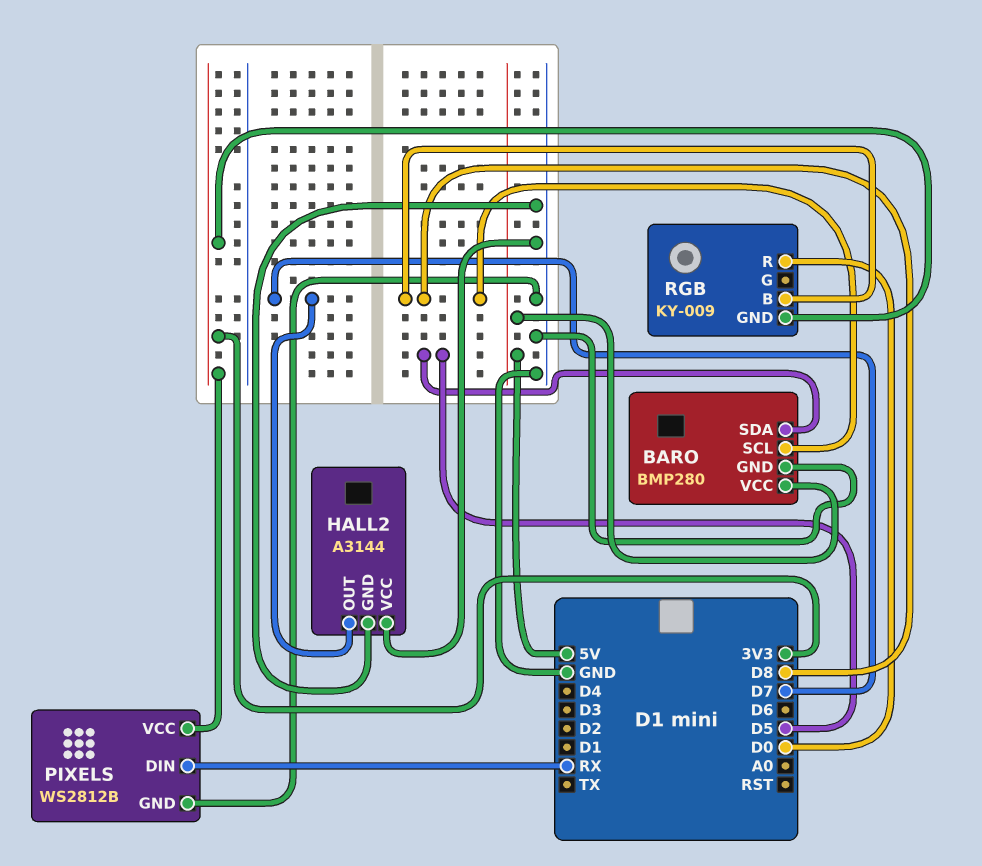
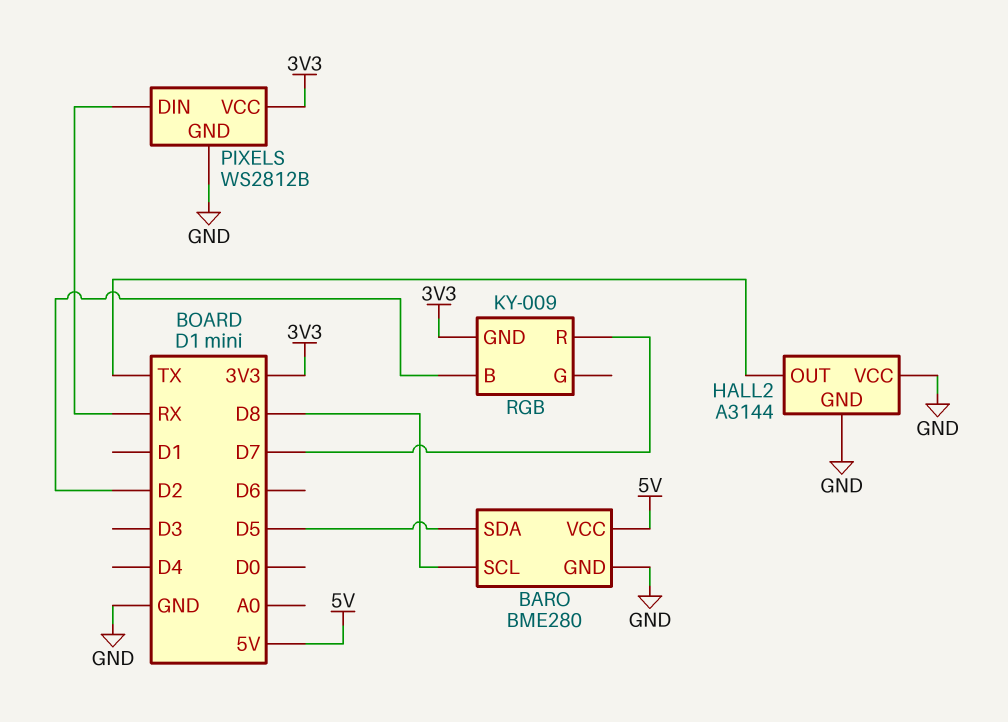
BARO: BMP280 -> BME280
HALL2 pin OUT: D7 -> TX
RGB pin B: D8 -> D2
RGB pin R: D0 -> D7

